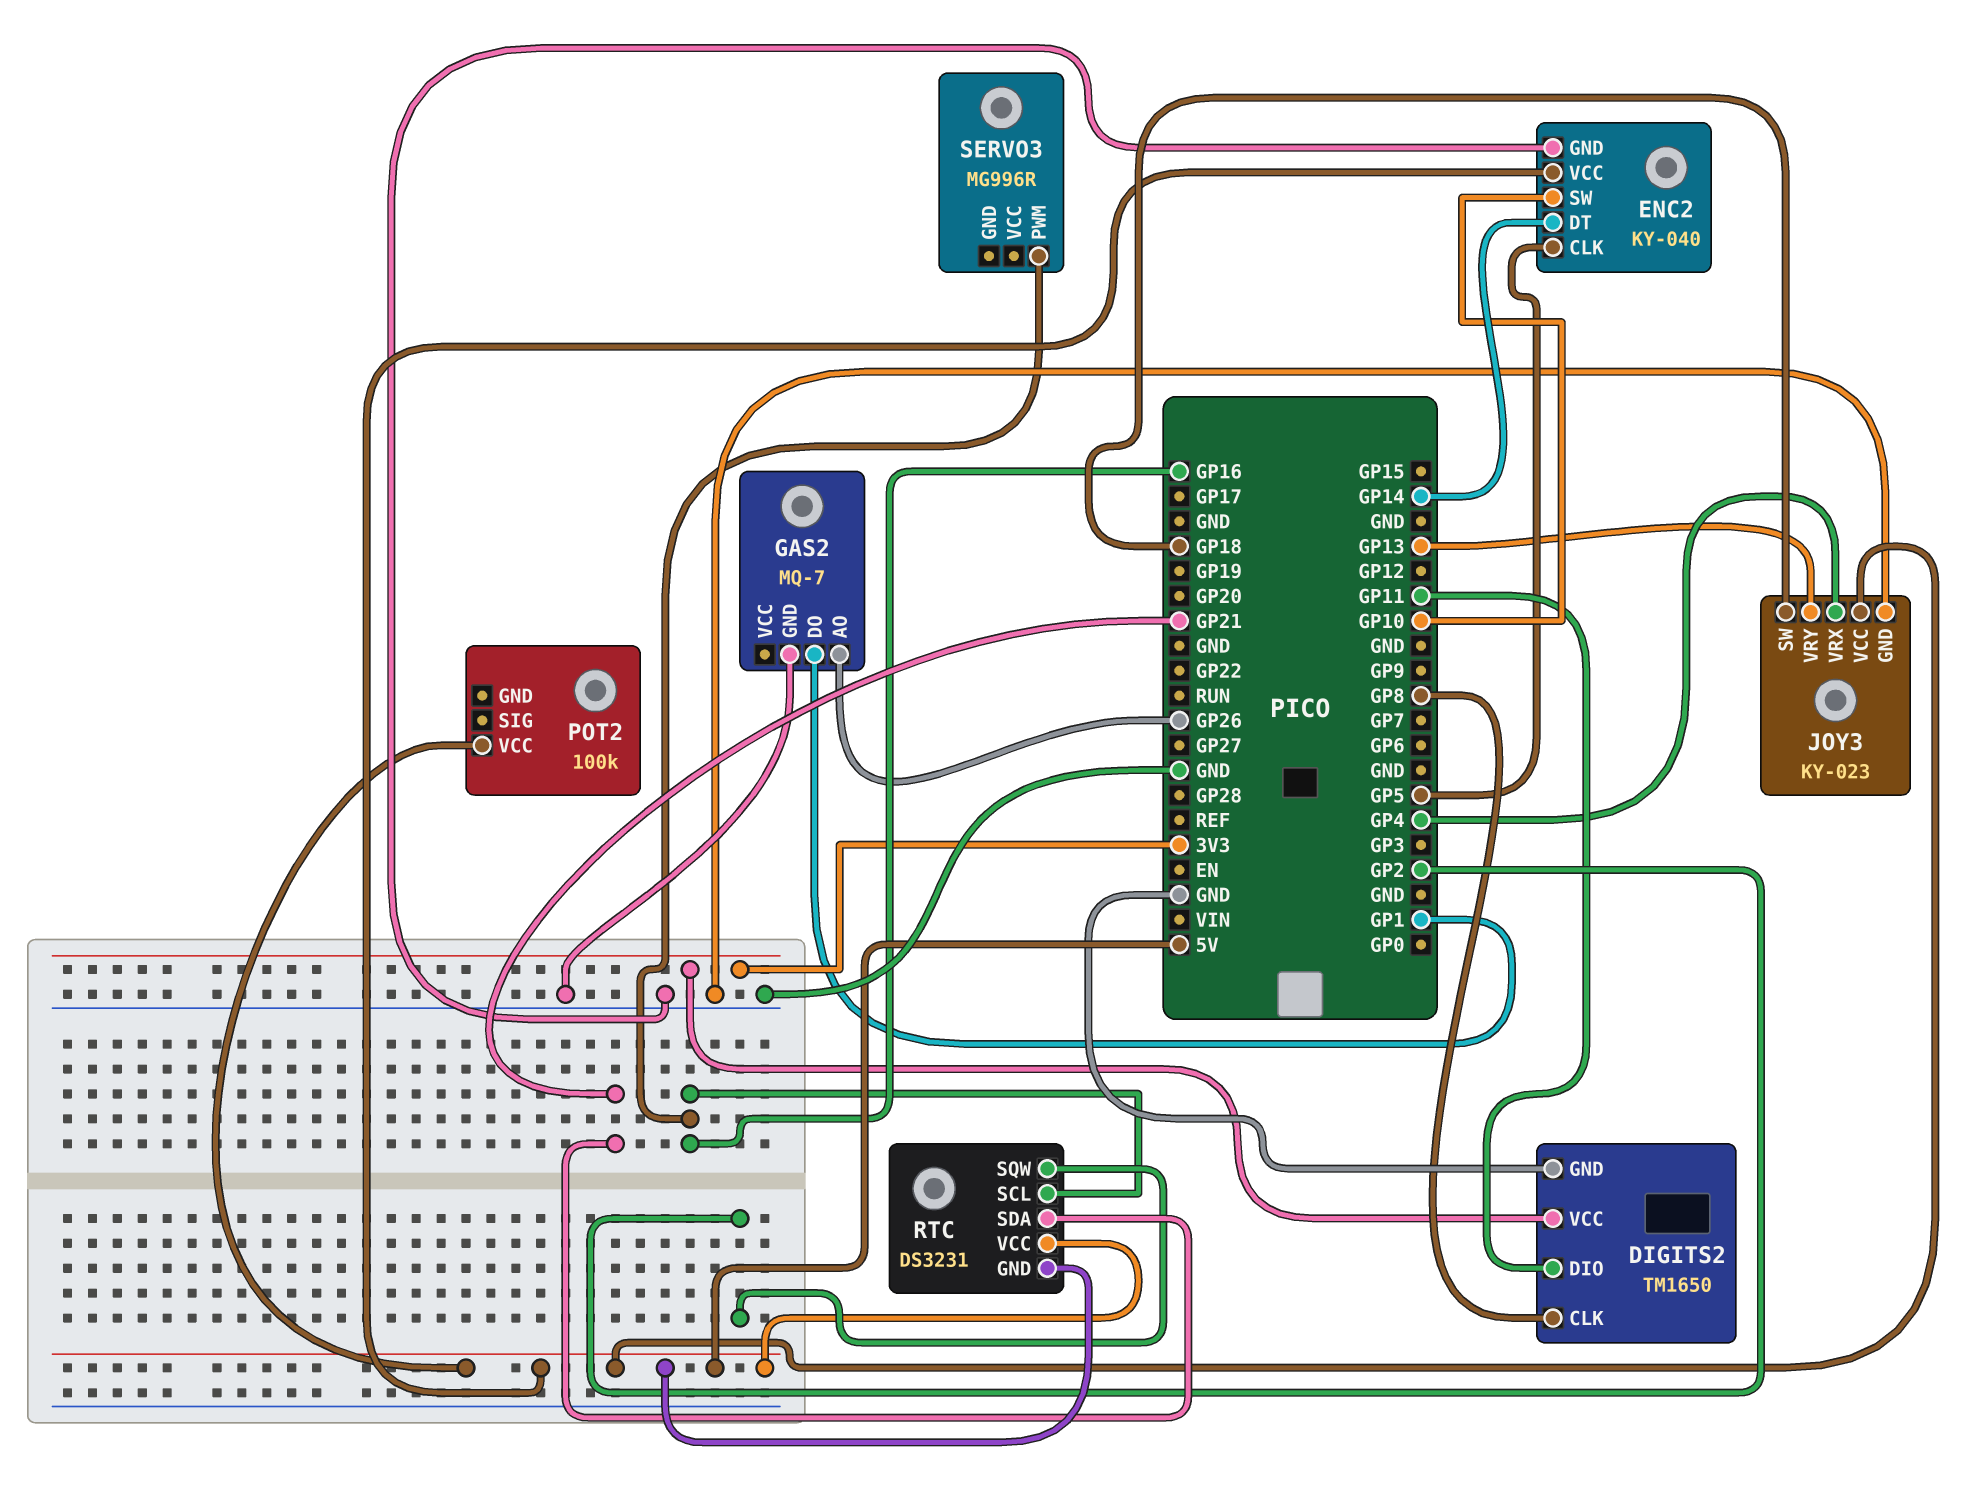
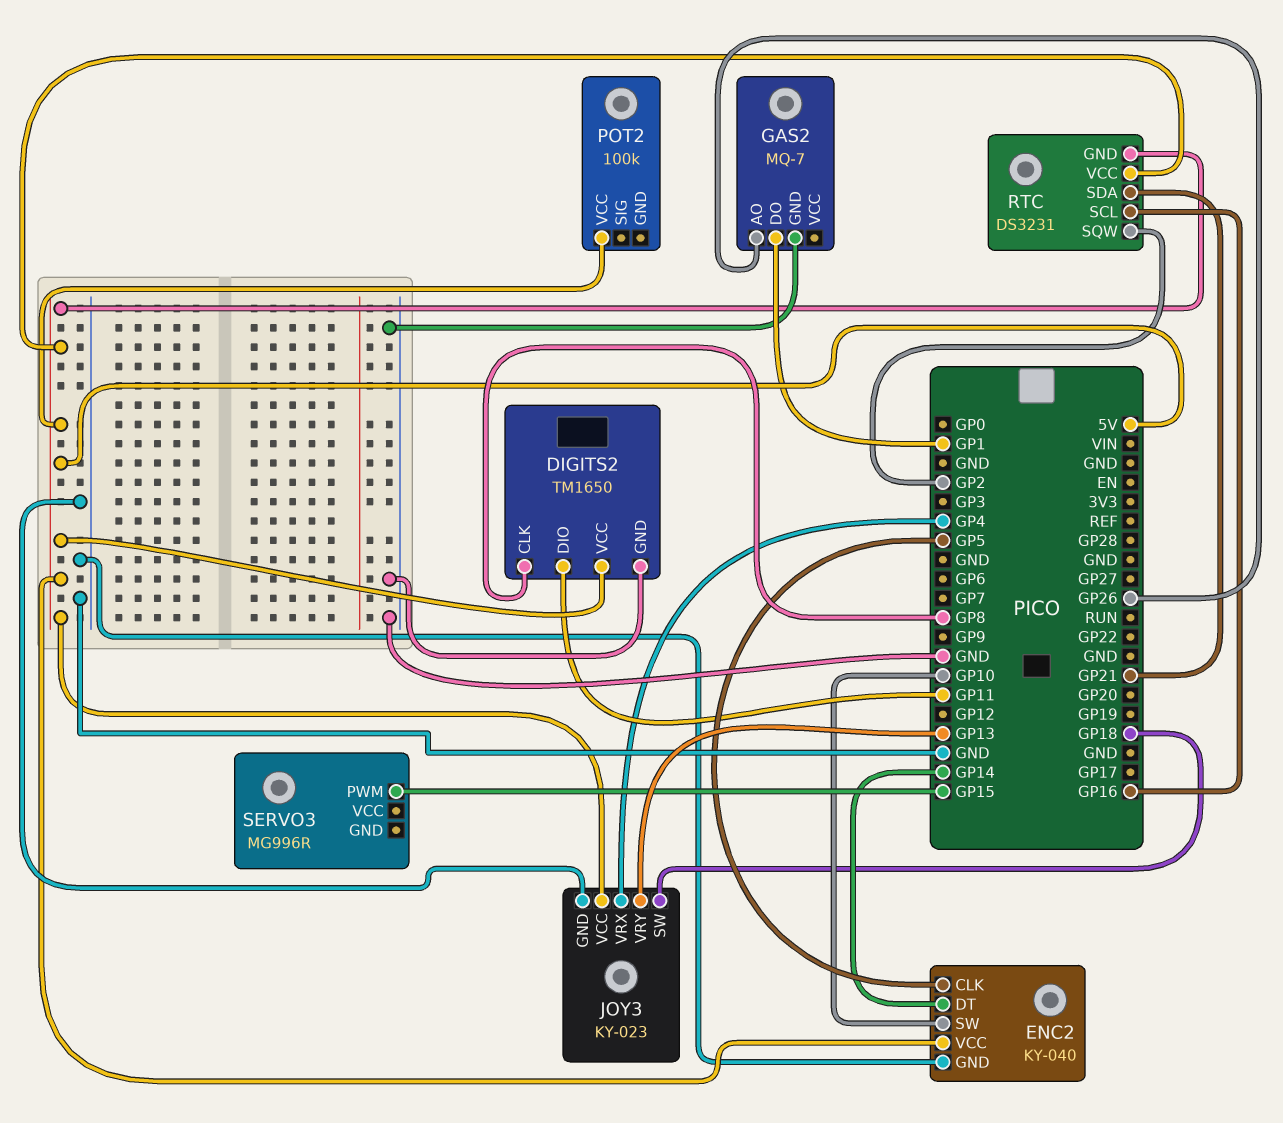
DIGITS2 pin VCC: 3V3 -> 5V
SERVO3 pin PWM: GP16 -> GP15

